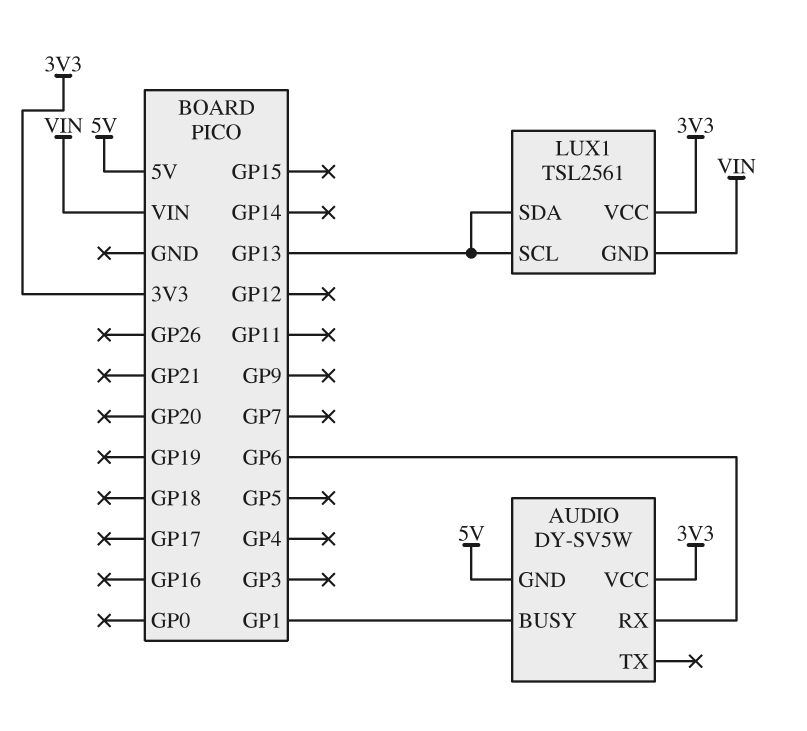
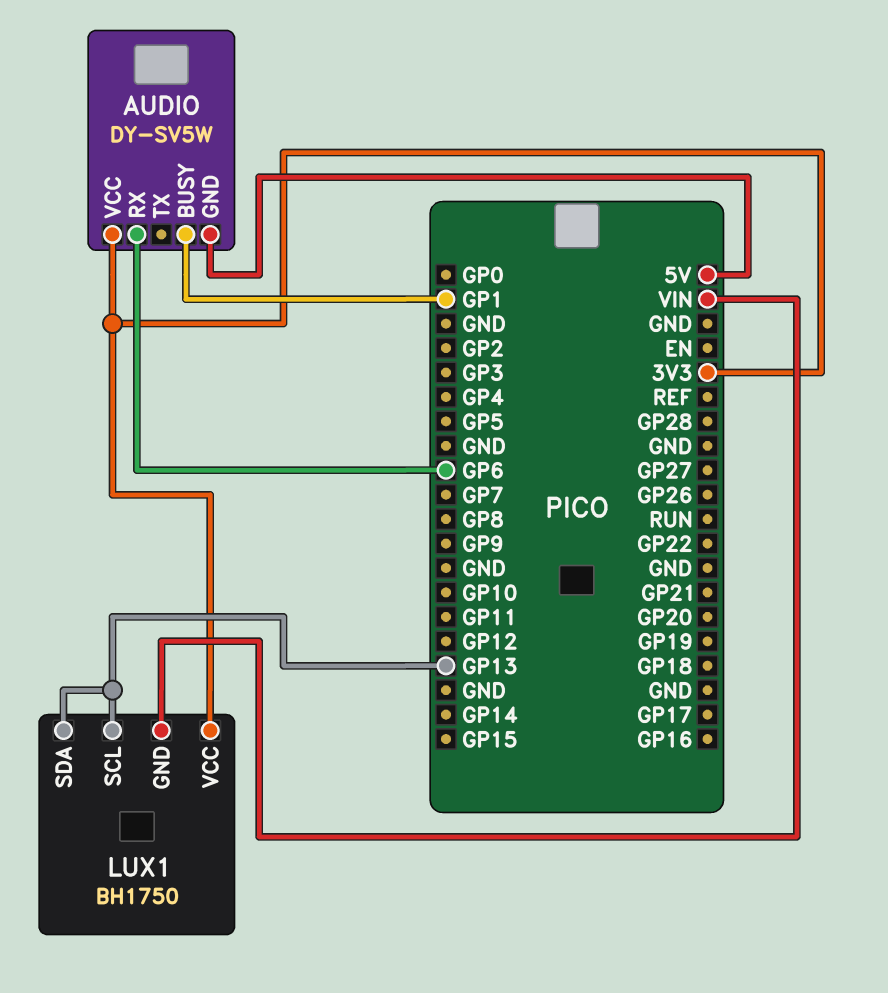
LUX1: TSL2561 -> BH1750

